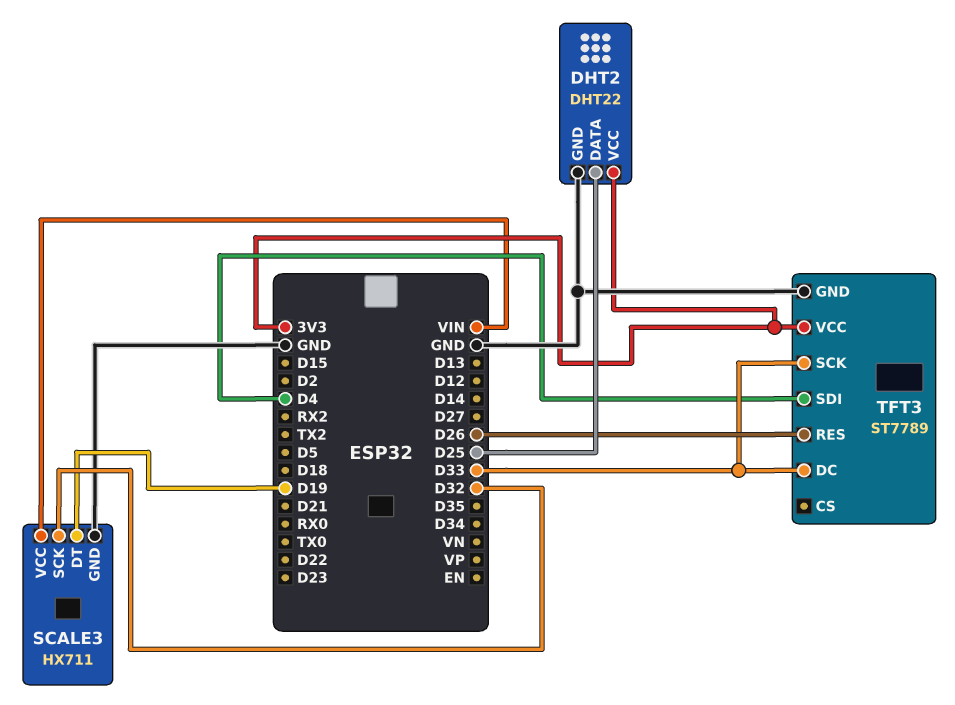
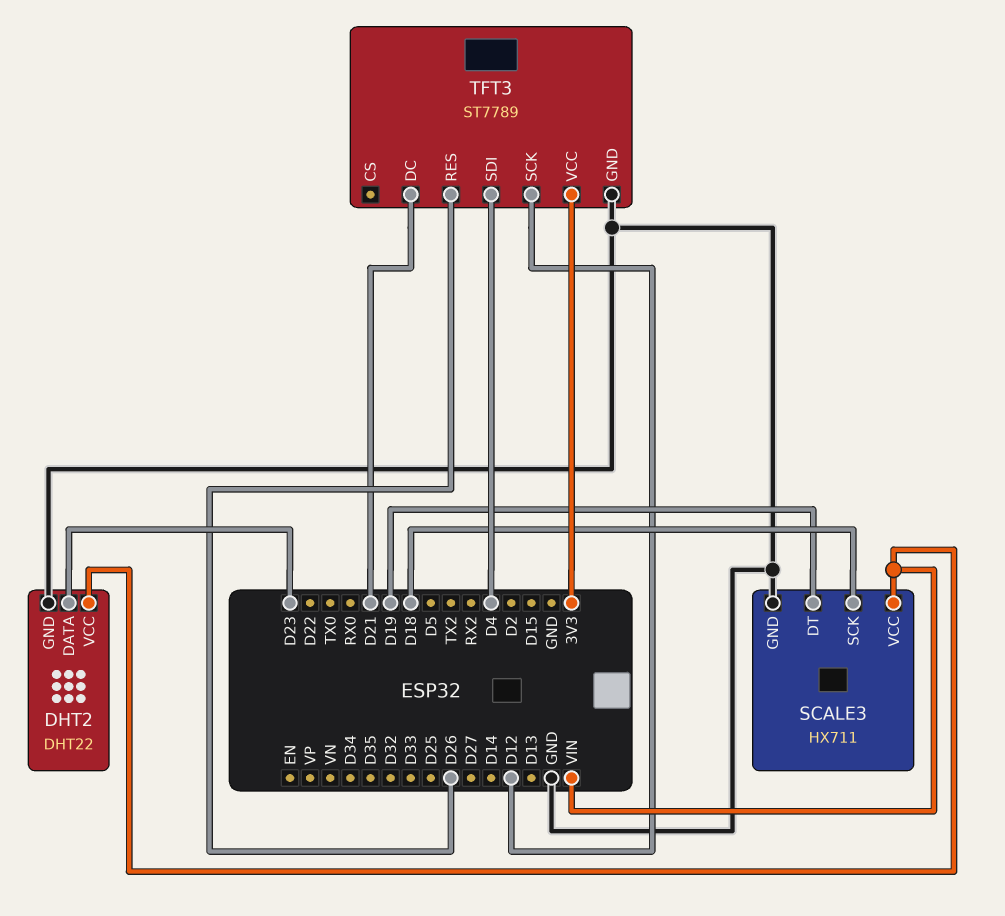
DHT2 pin DATA: D25 -> D23
DHT2 pin VCC: 3V3 -> VIN
SCALE3 pin SCK: D32 -> D18
TFT3 pin DC: D33 -> D21
TFT3 pin SCK: D33 -> D12

